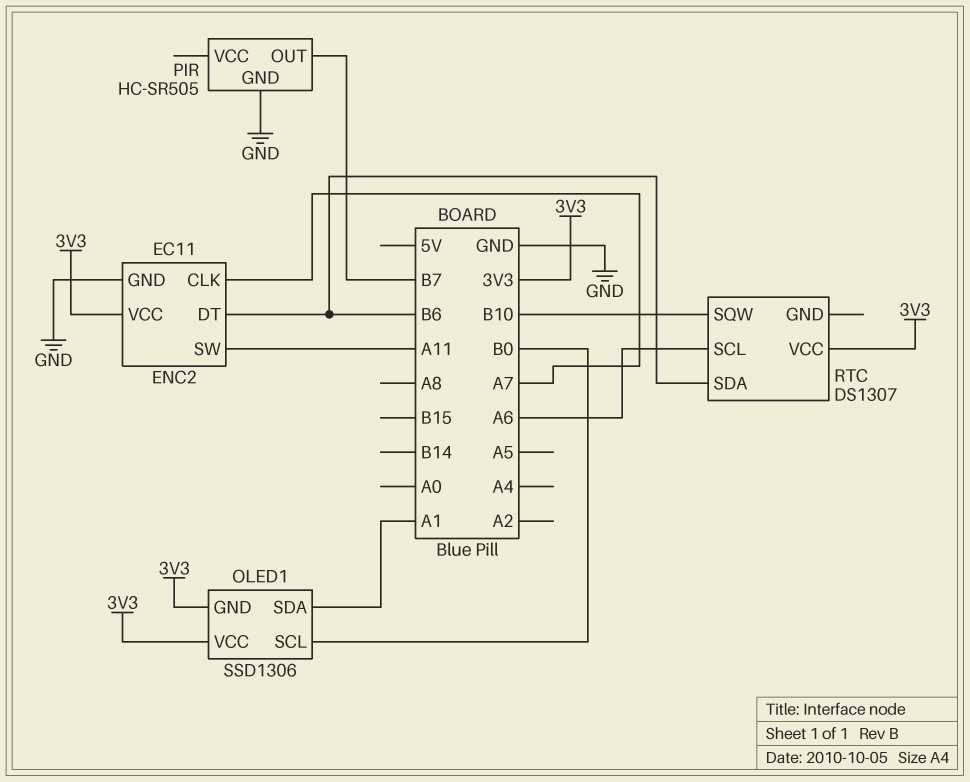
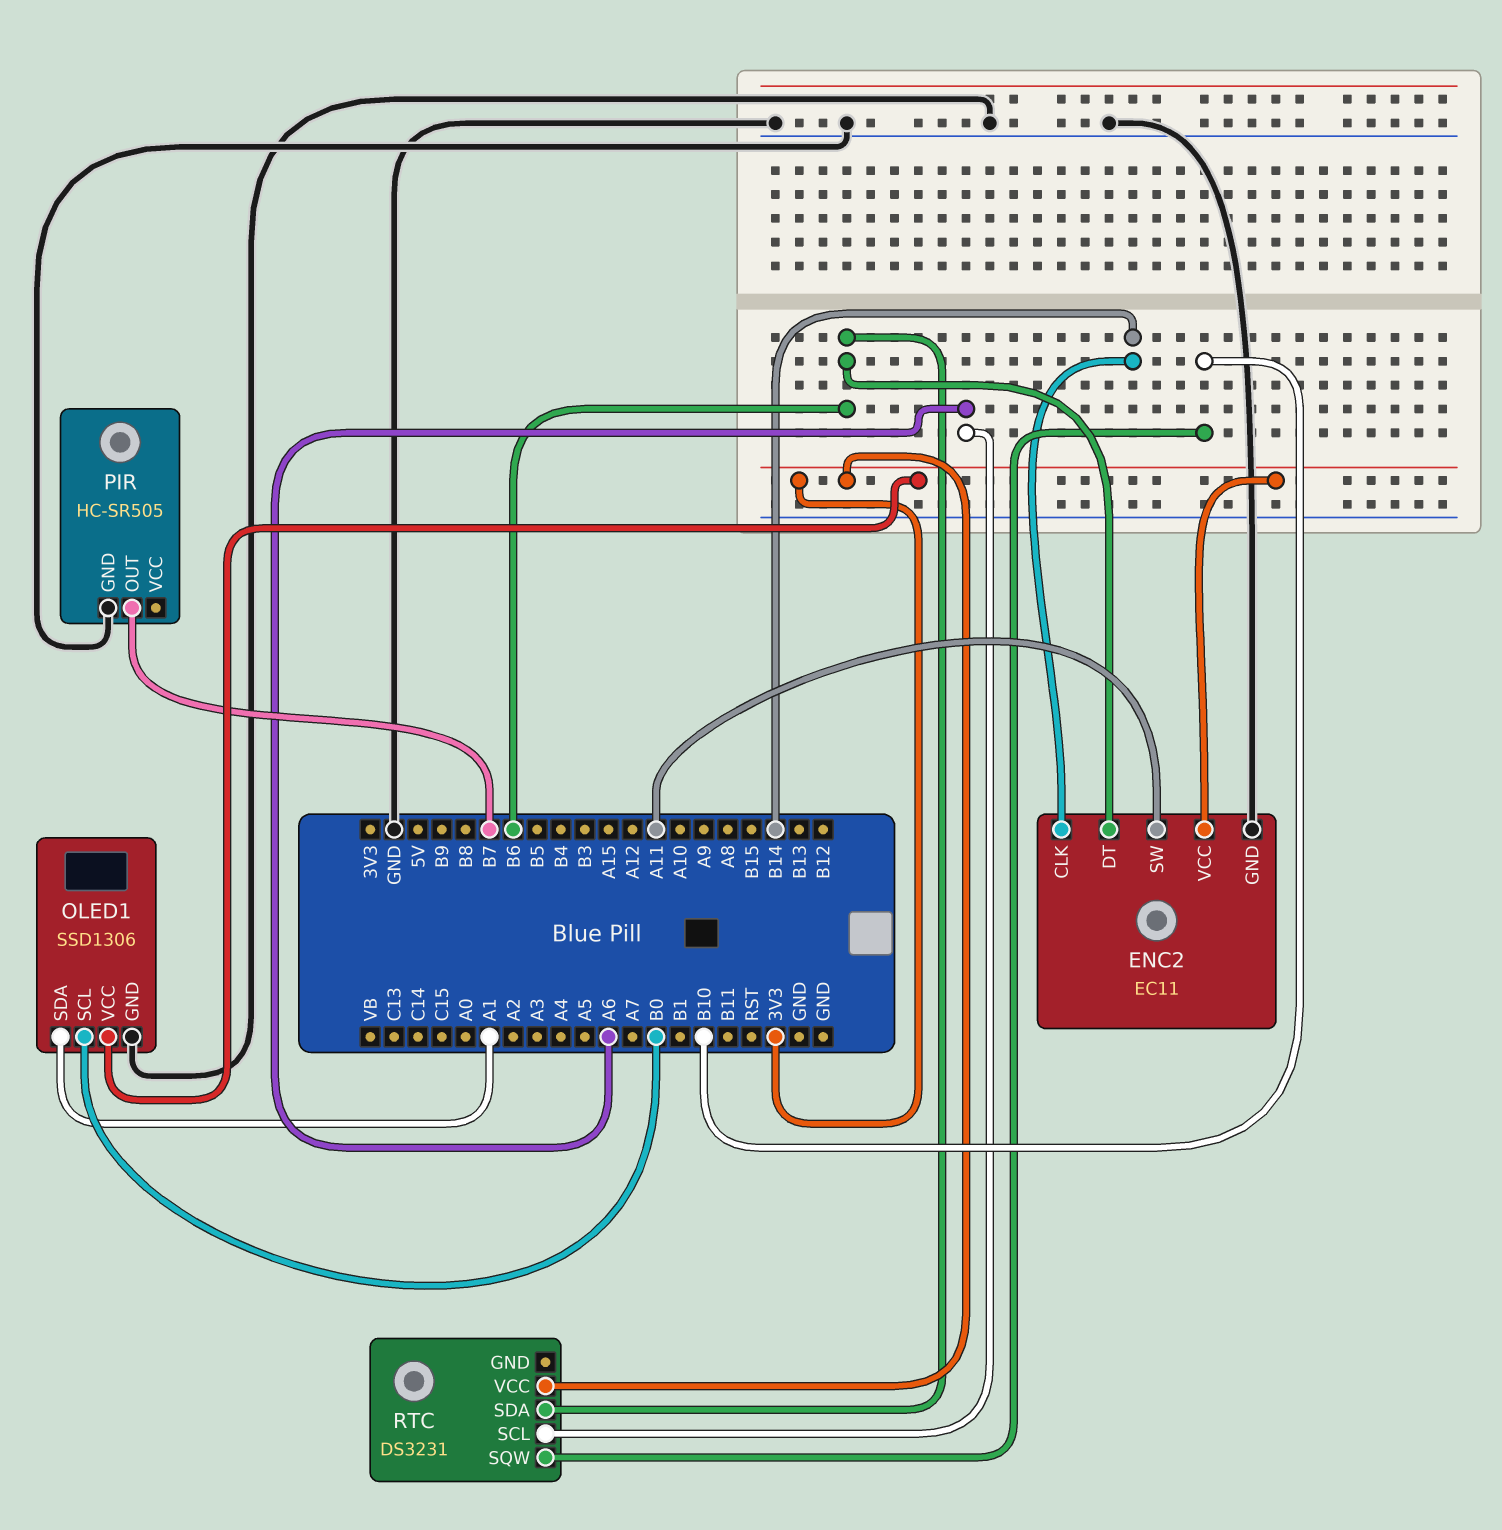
ENC2 pin CLK: A7 -> B14
OLED1 pin GND: 3V3 -> GND
RTC: DS1307 -> DS3231

